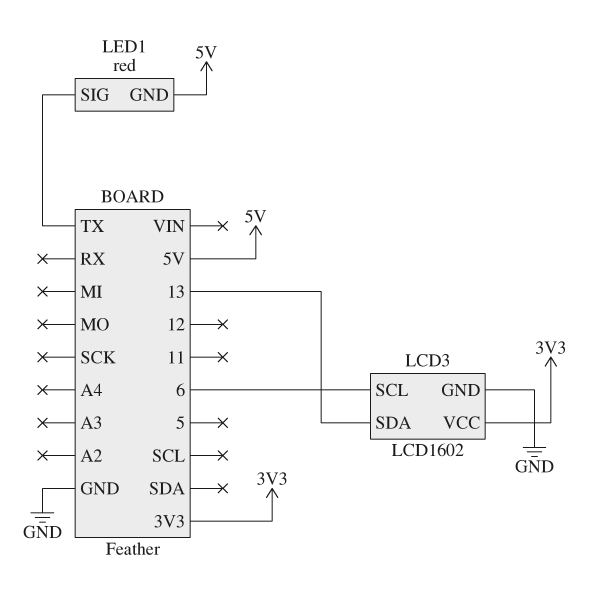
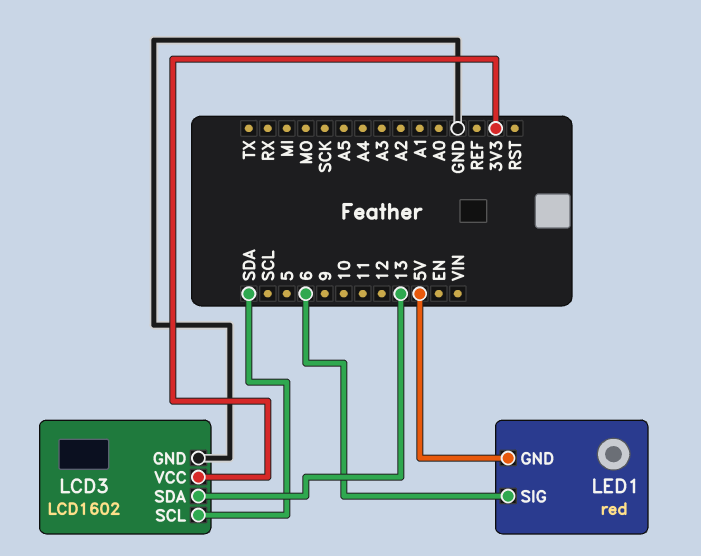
LCD3 pin SCL: 6 -> SDA
LED1 pin SIG: TX -> 6

